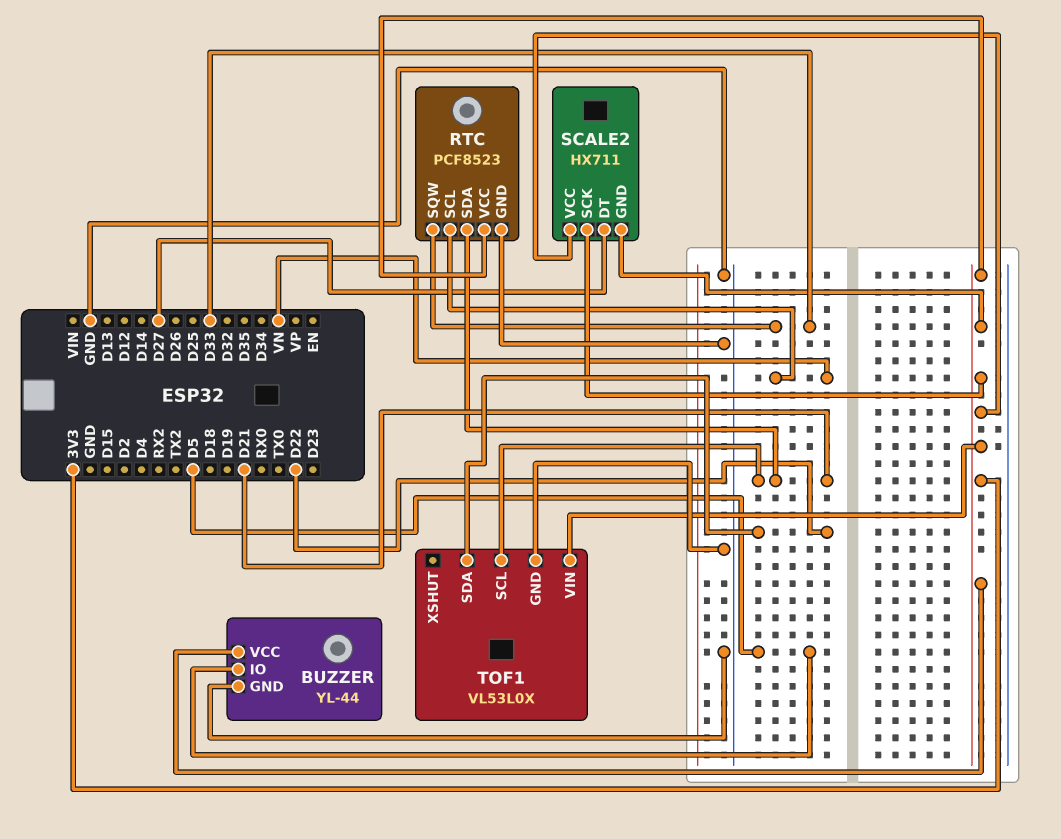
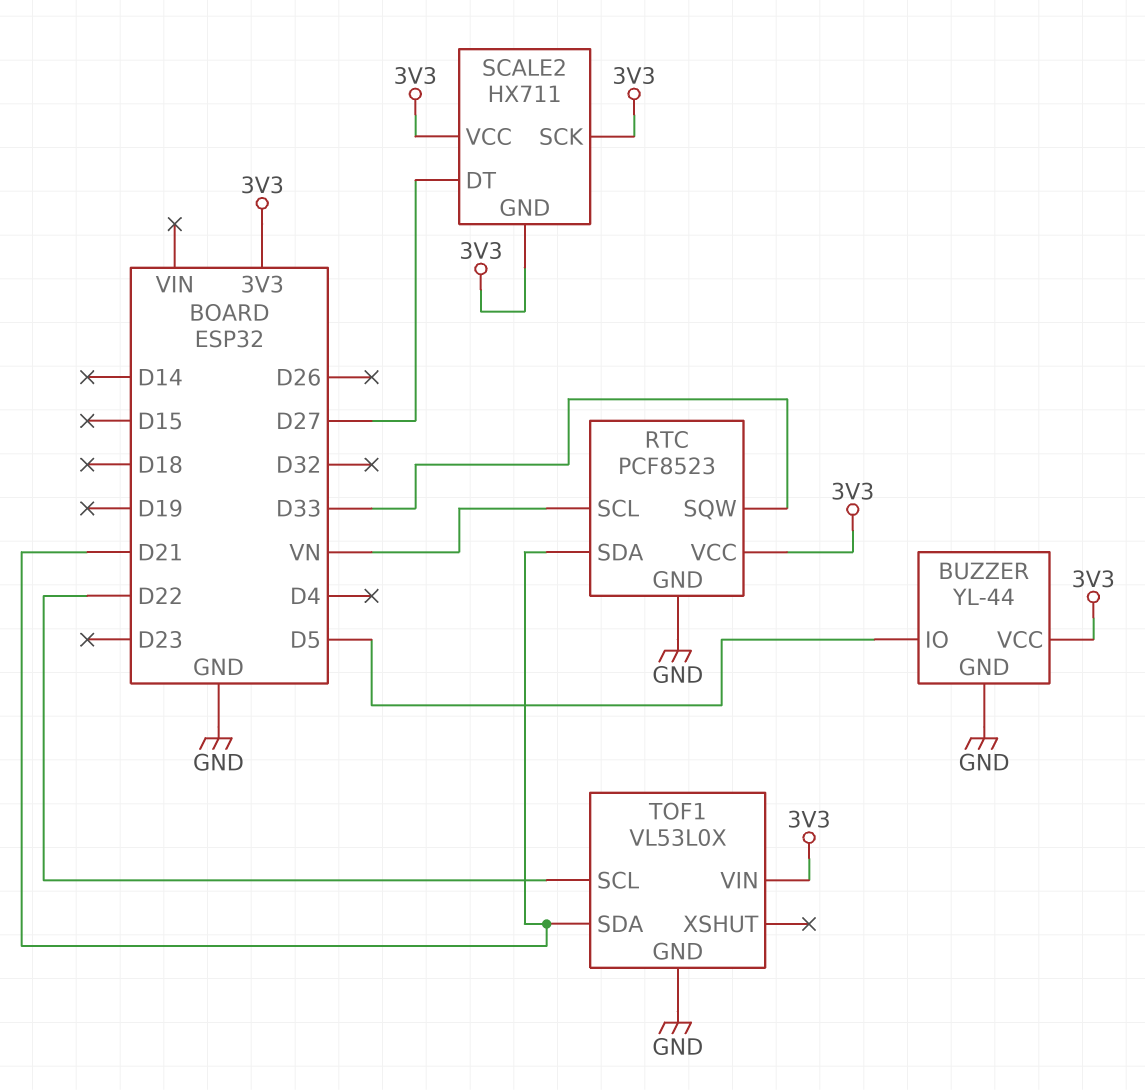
TOF1 pin SCL: D21 -> D22
TOF1 pin SDA: D22 -> D21

